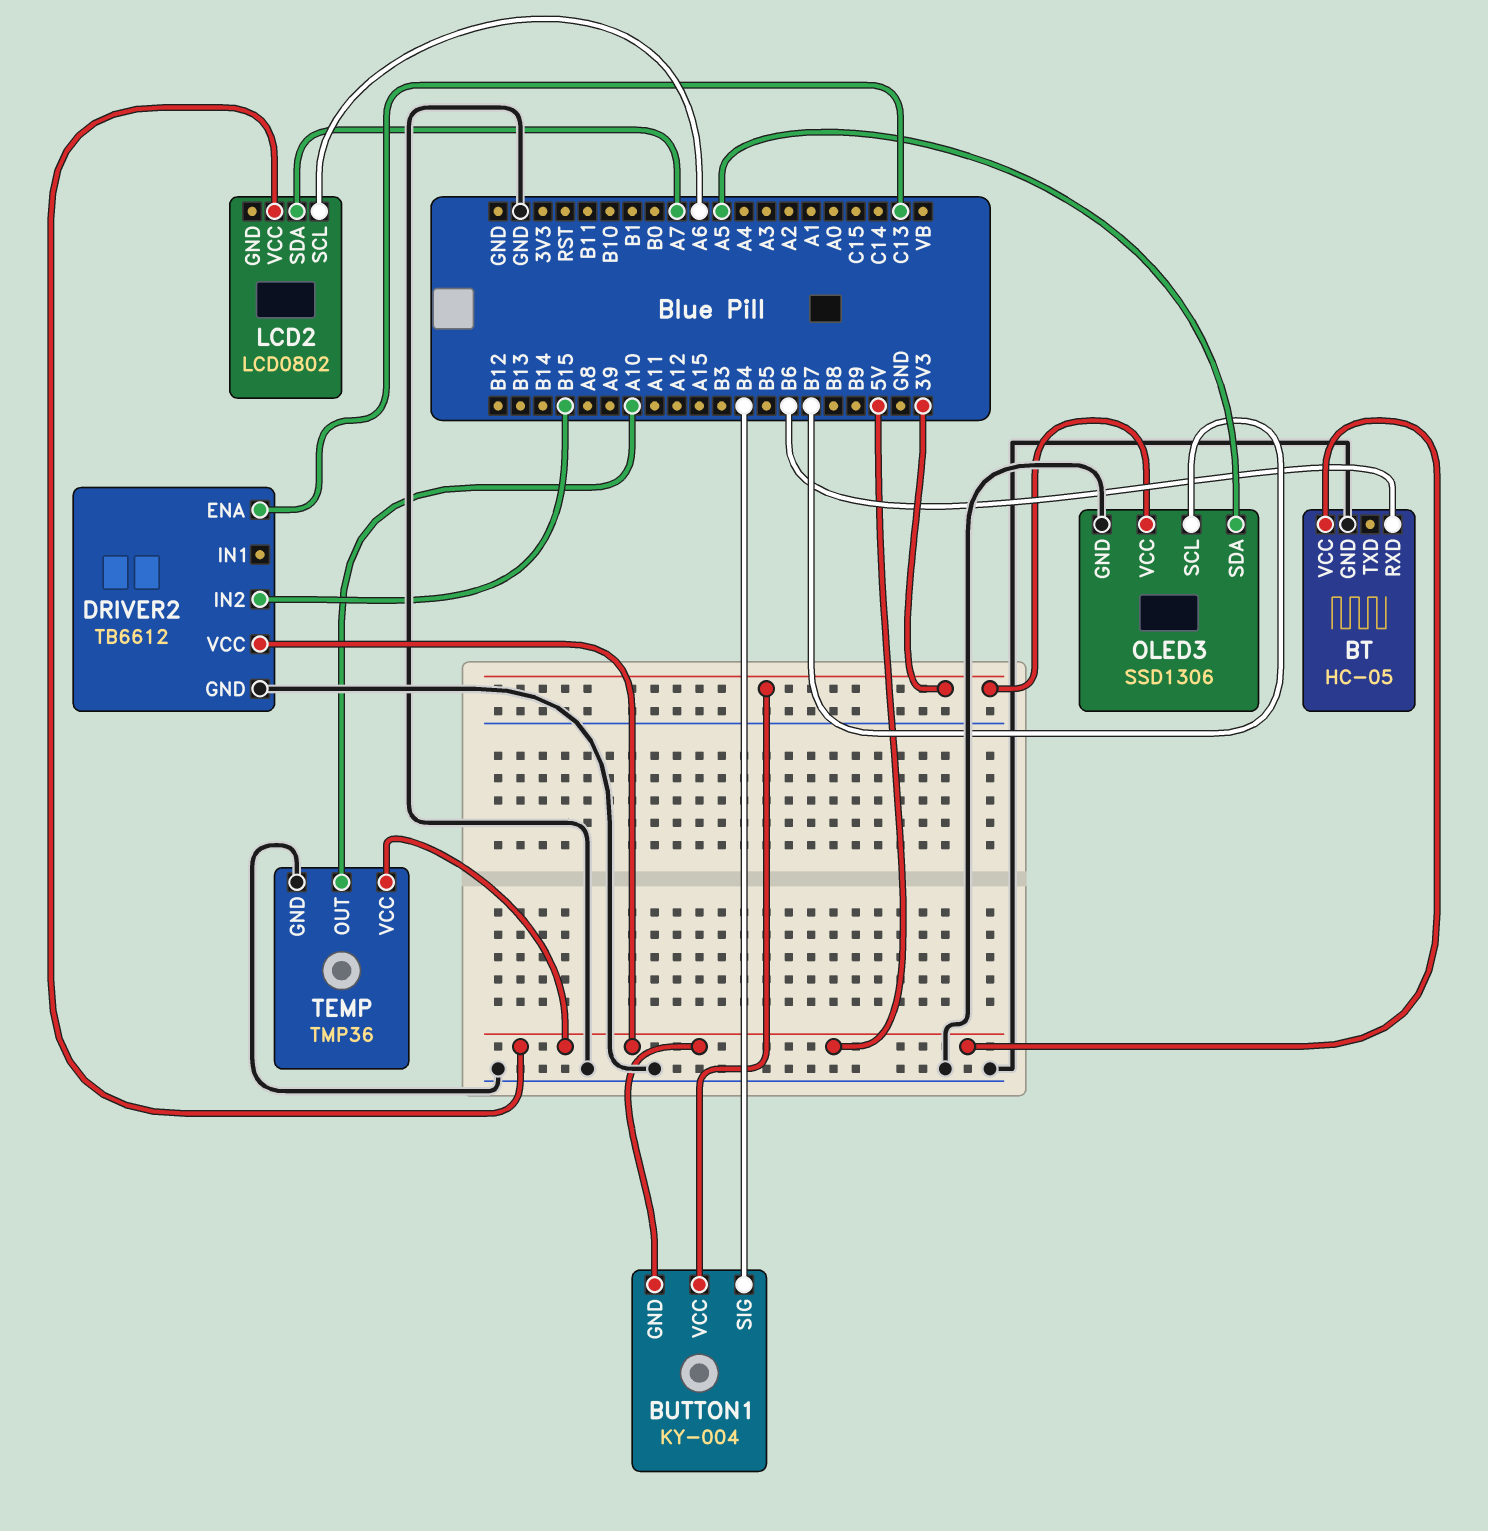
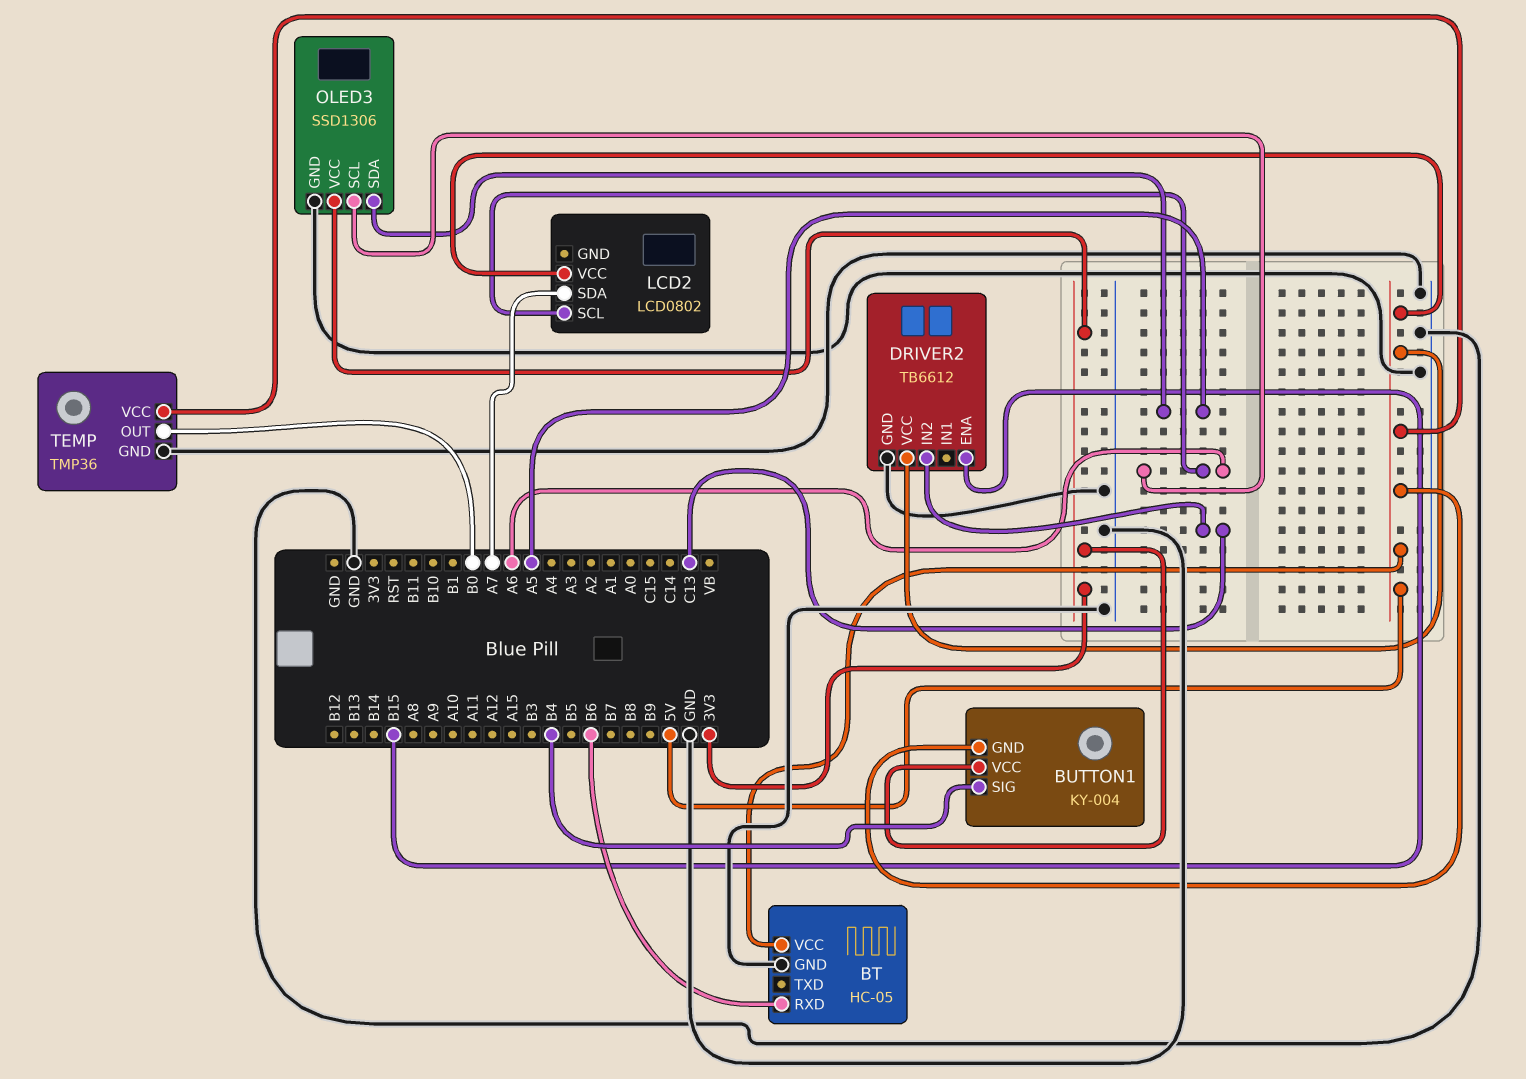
DRIVER2 pin ENA: C13 -> B15
DRIVER2 pin IN2: B15 -> C13
OLED3 pin SCL: B7 -> A6
TEMP pin OUT: A10 -> B0

